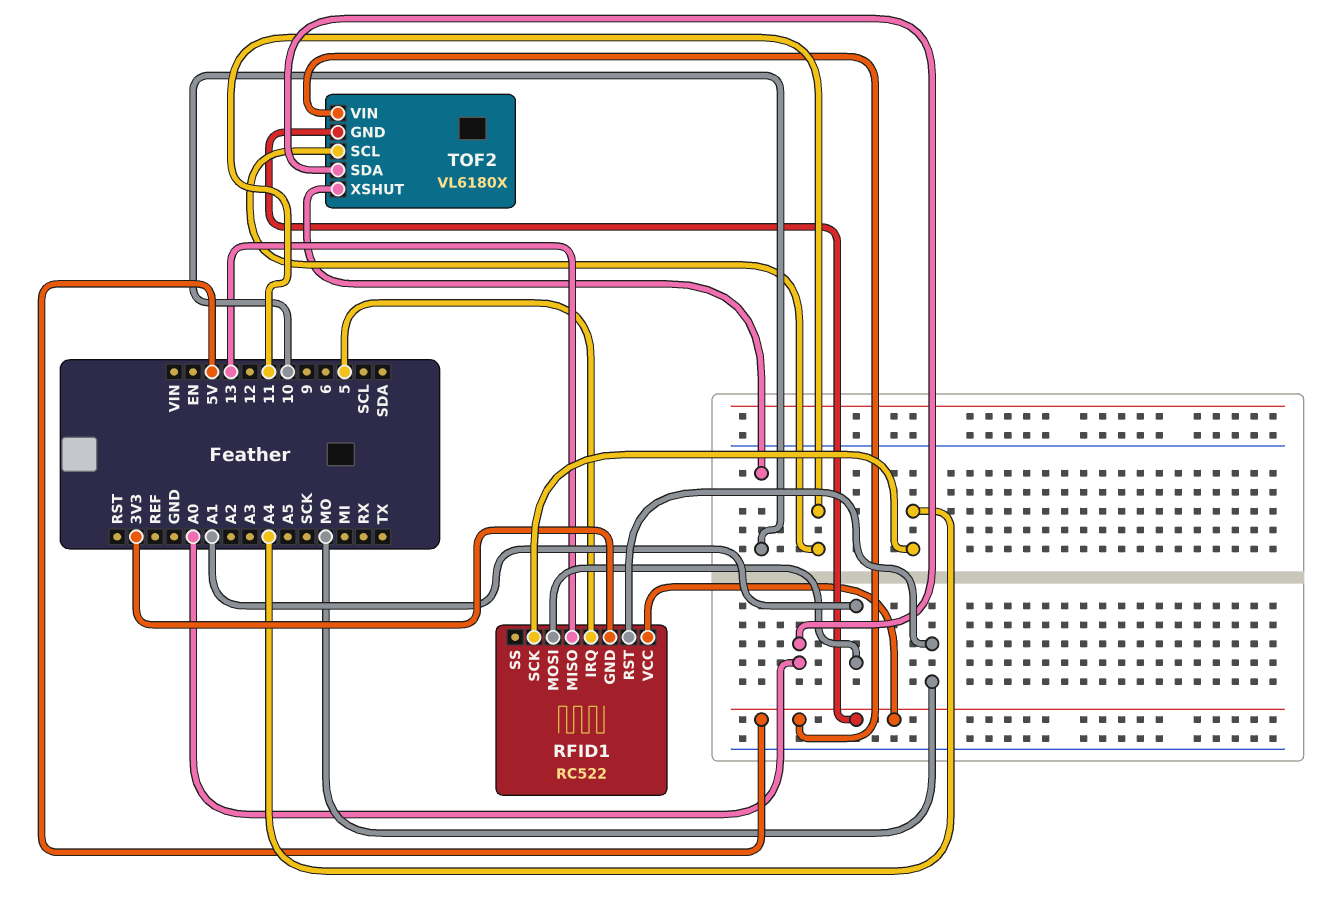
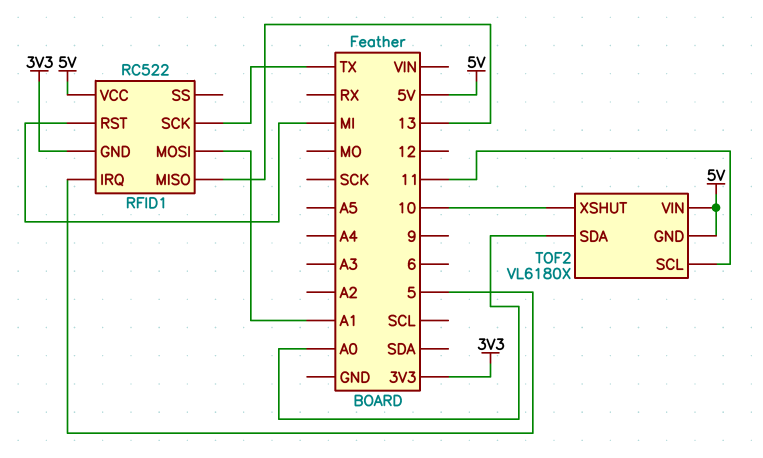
RFID1 pin RST: MO -> MI
RFID1 pin SCK: A4 -> TX

